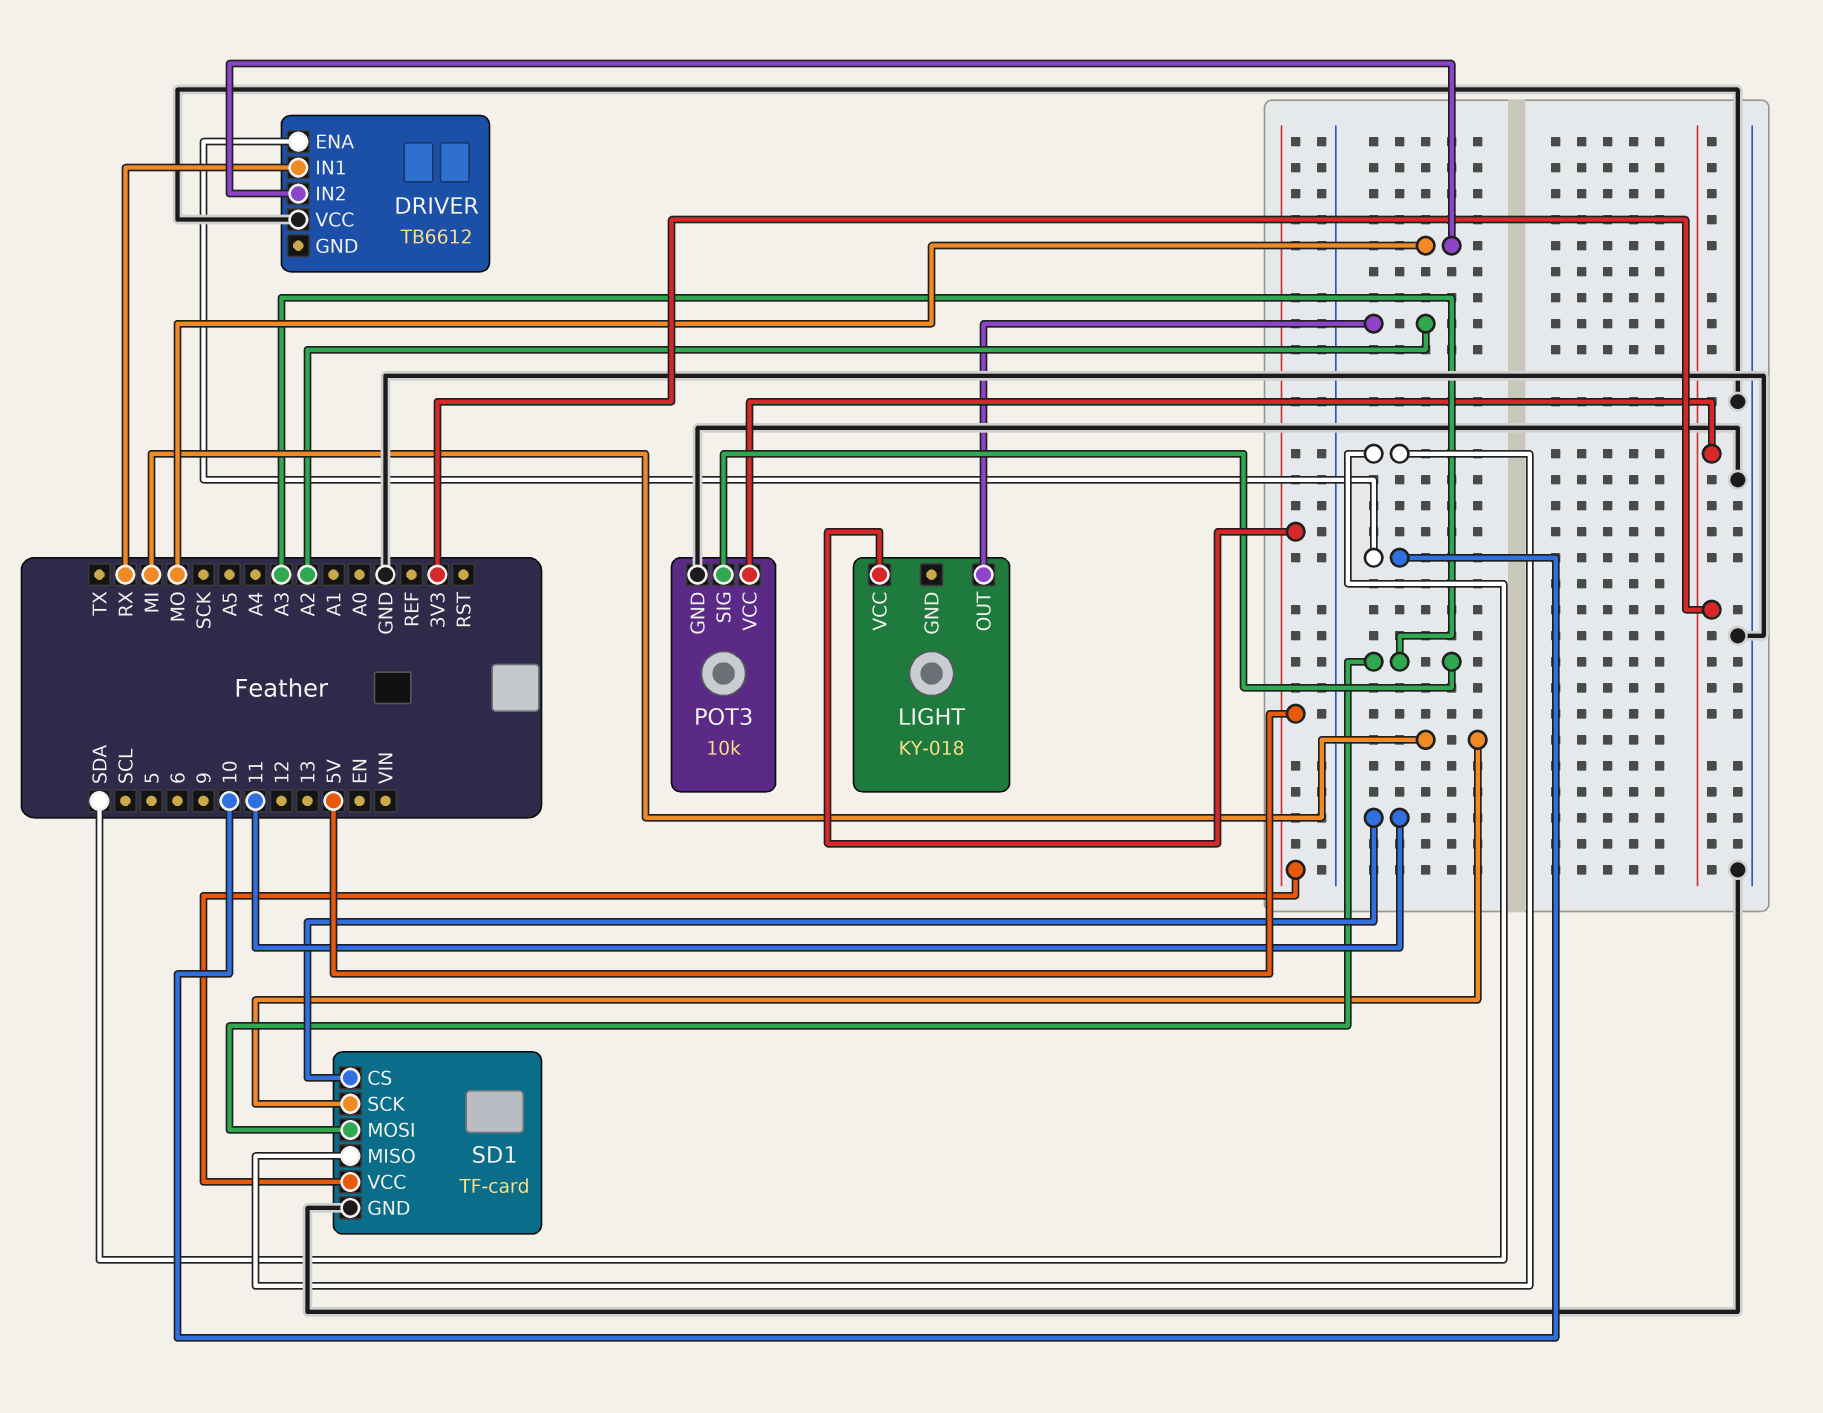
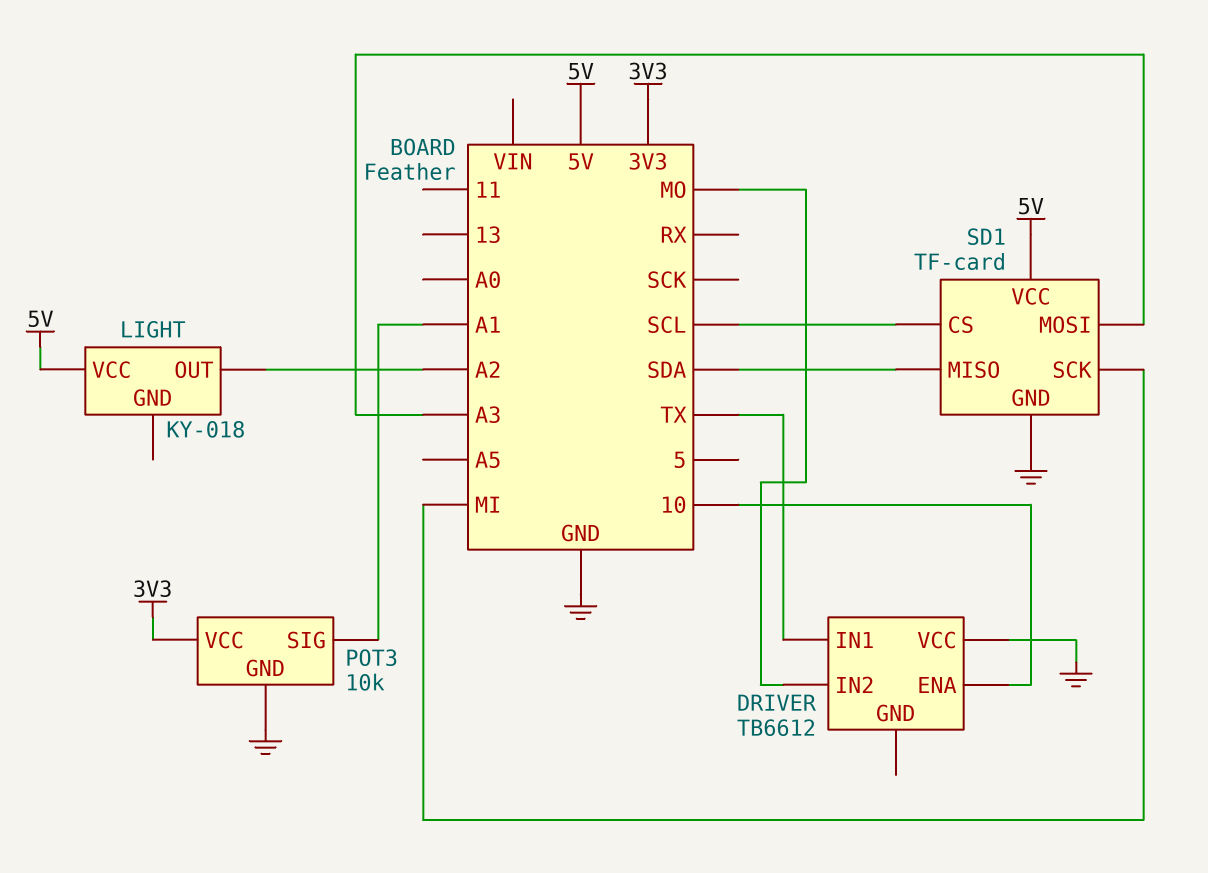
DRIVER pin IN1: RX -> TX
POT3 pin SIG: A3 -> A1
SD1 pin CS: 11 -> SCL

